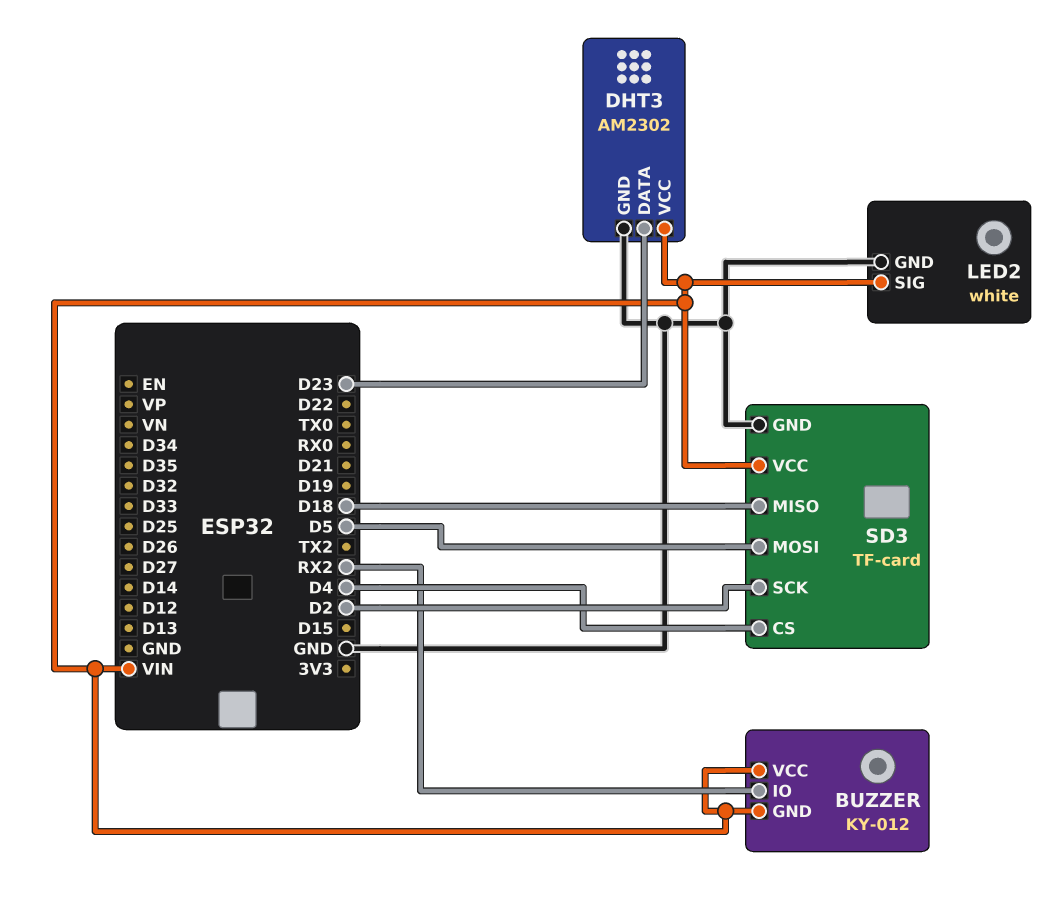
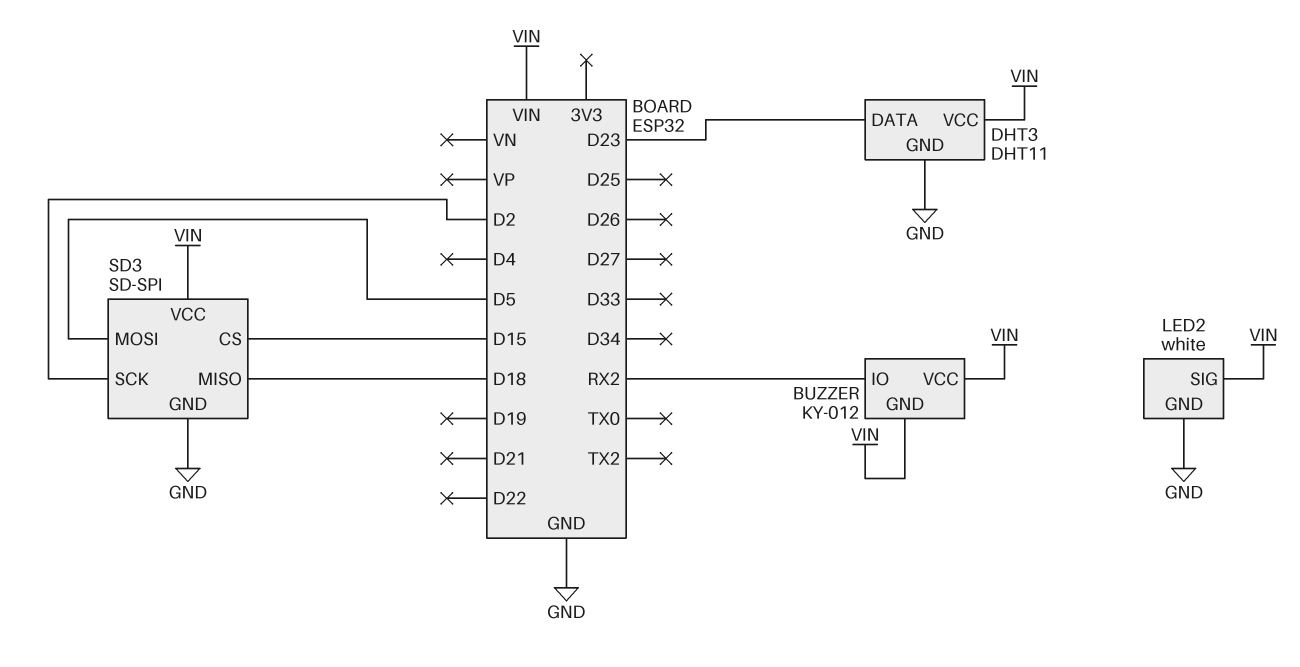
DHT3: AM2302 -> DHT11
SD3: TF-card -> SD-SPI
SD3 pin CS: D4 -> D15

